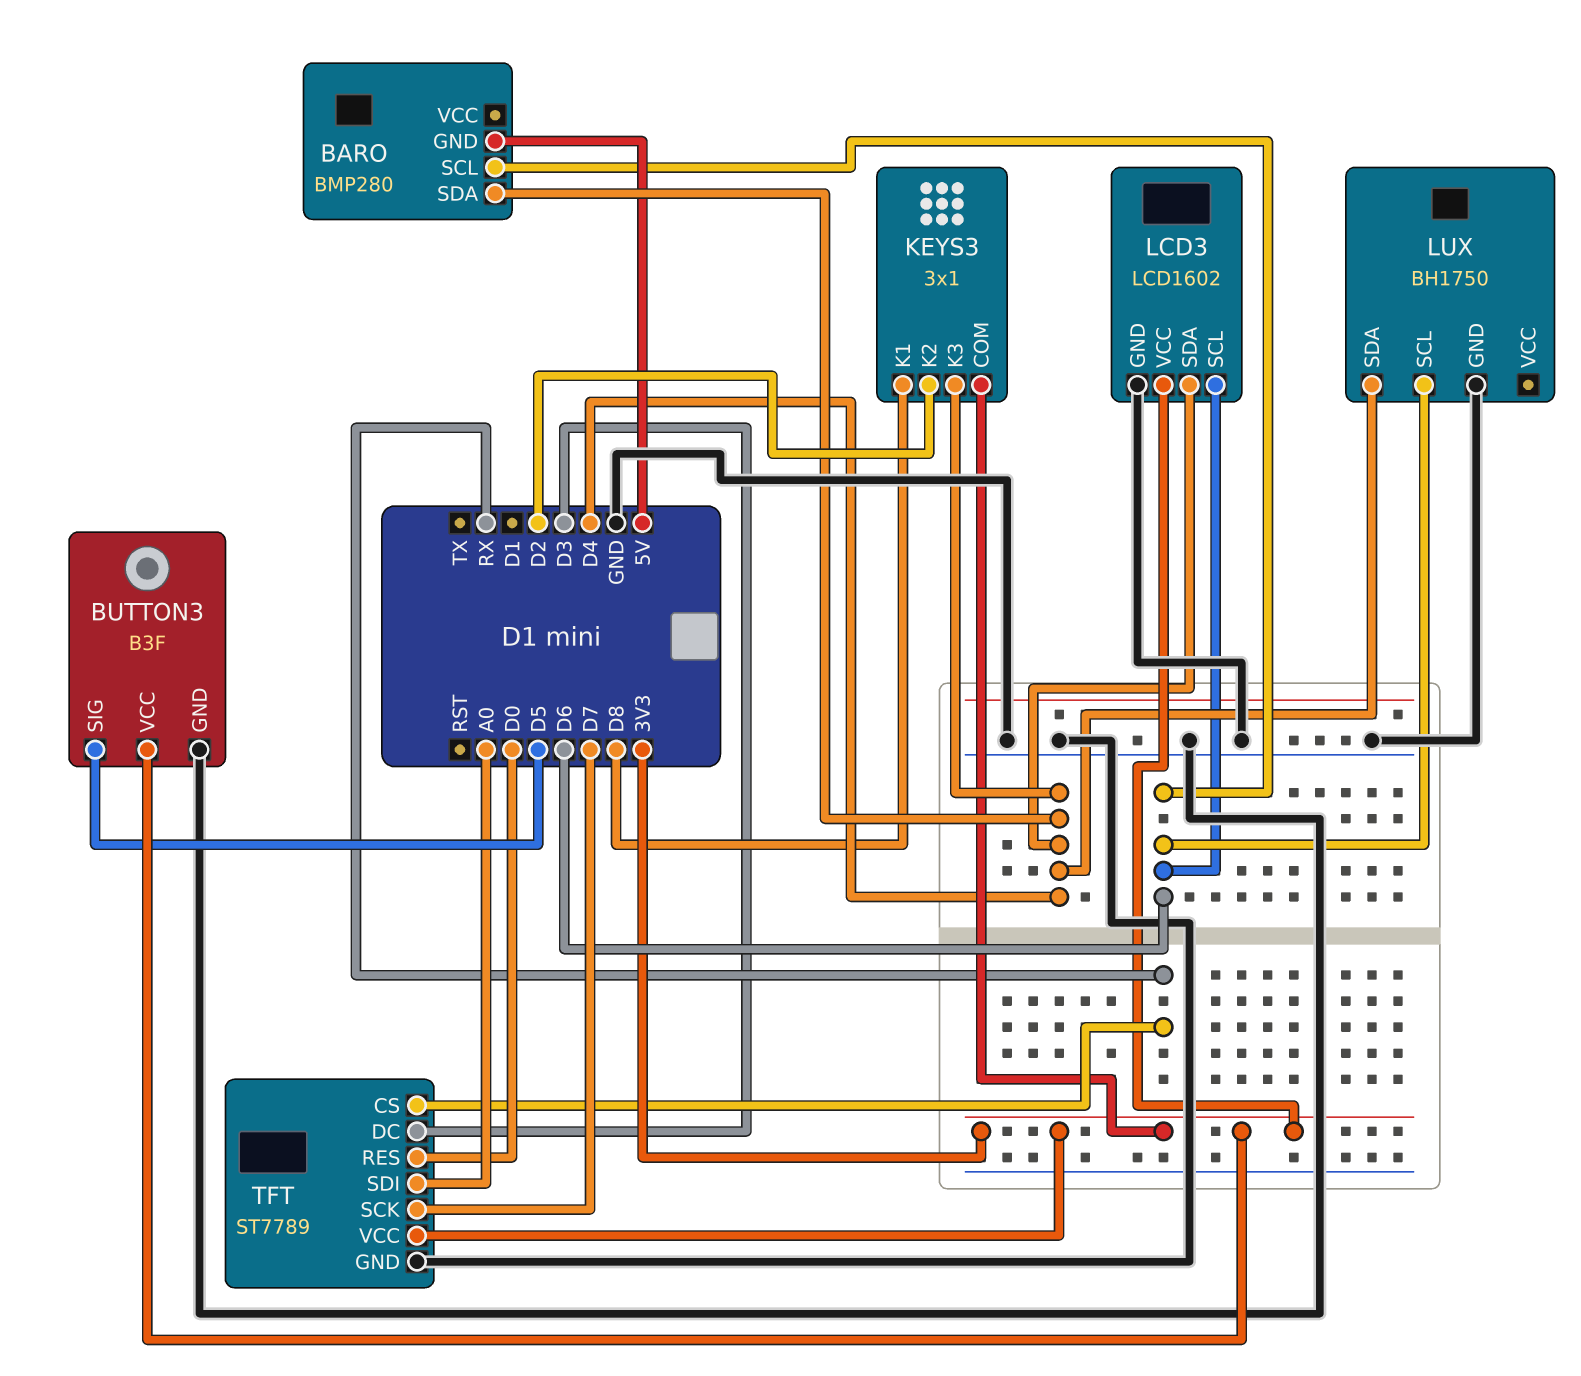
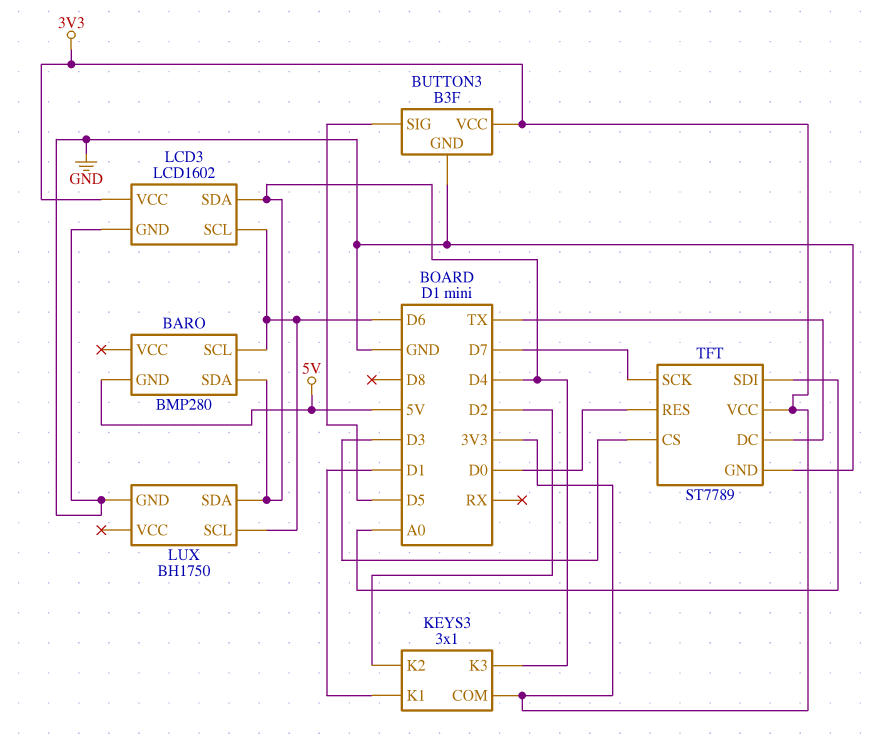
KEYS3 pin K1: D8 -> D1
TFT pin CS: RX -> D3
TFT pin DC: D3 -> TX

